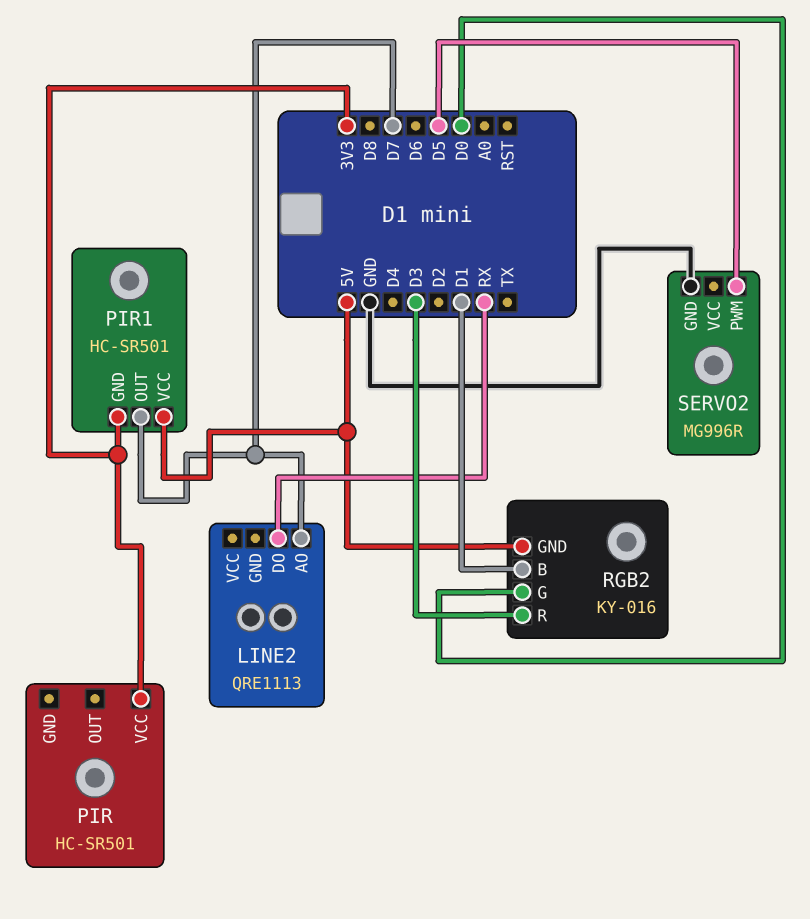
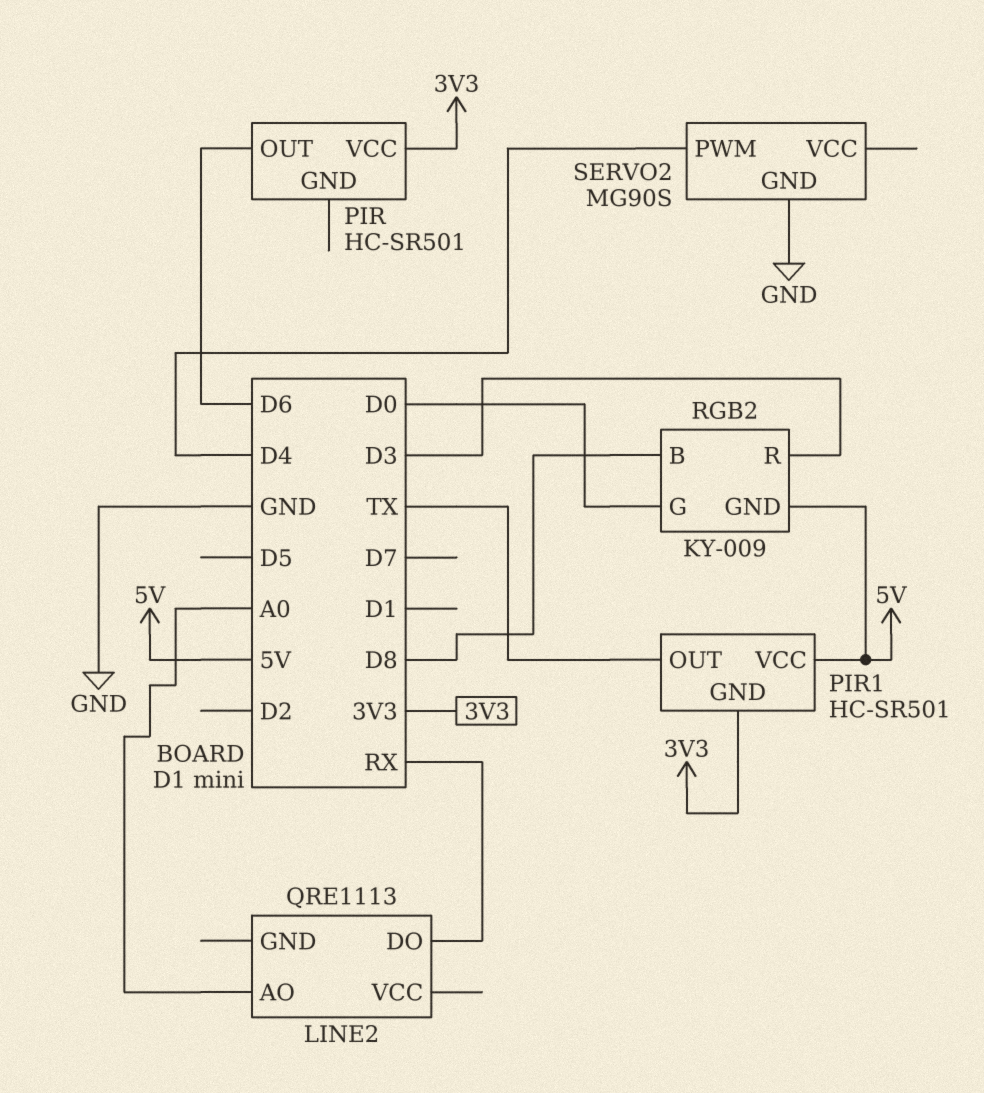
LINE2 pin AO: D7 -> A0
PIR pin OUT: none -> D6
PIR1 pin OUT: D7 -> TX
RGB2: KY-016 -> KY-009
RGB2 pin B: D1 -> D8
SERVO2: MG996R -> MG90S
SERVO2 pin PWM: D5 -> D4

